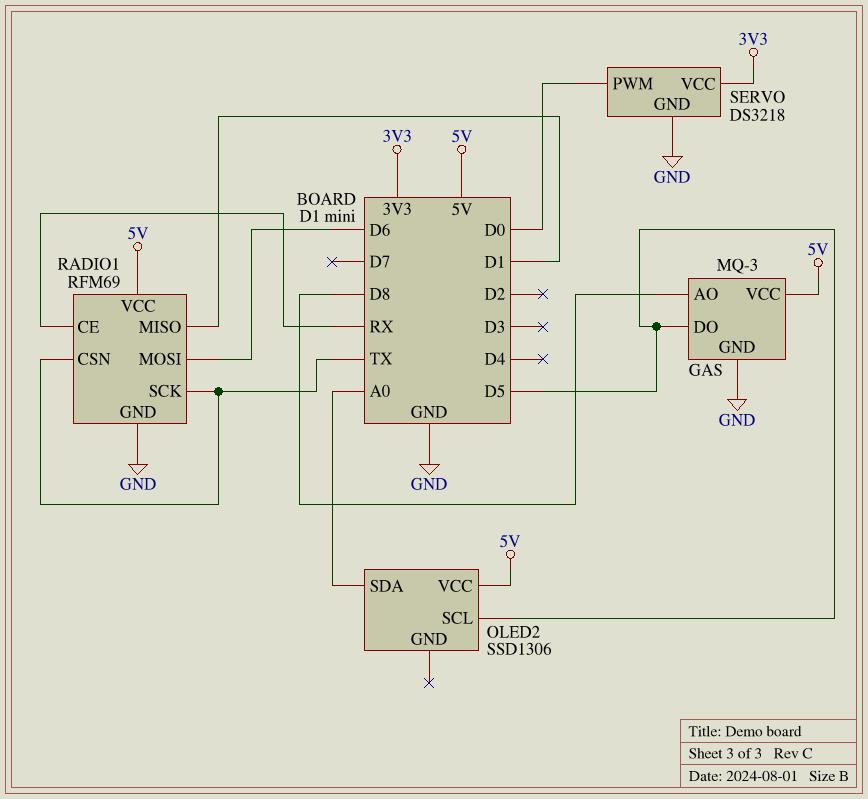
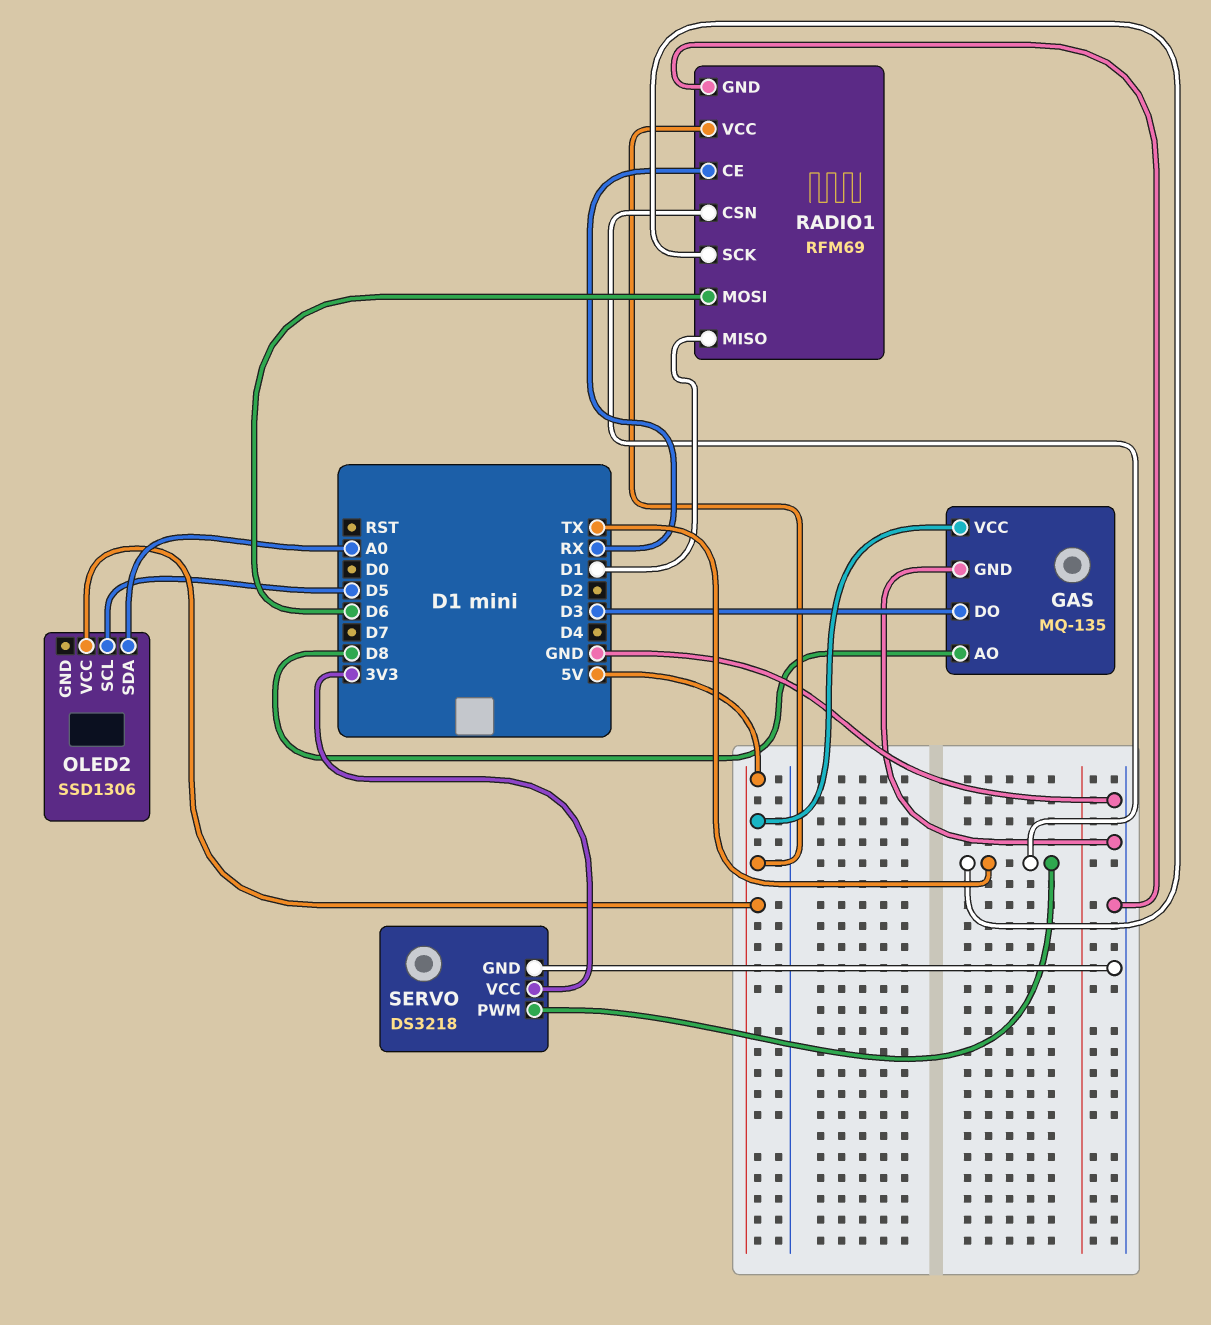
GAS: MQ-3 -> MQ-135
GAS pin DO: D5 -> D3
SERVO pin PWM: D0 -> TX

